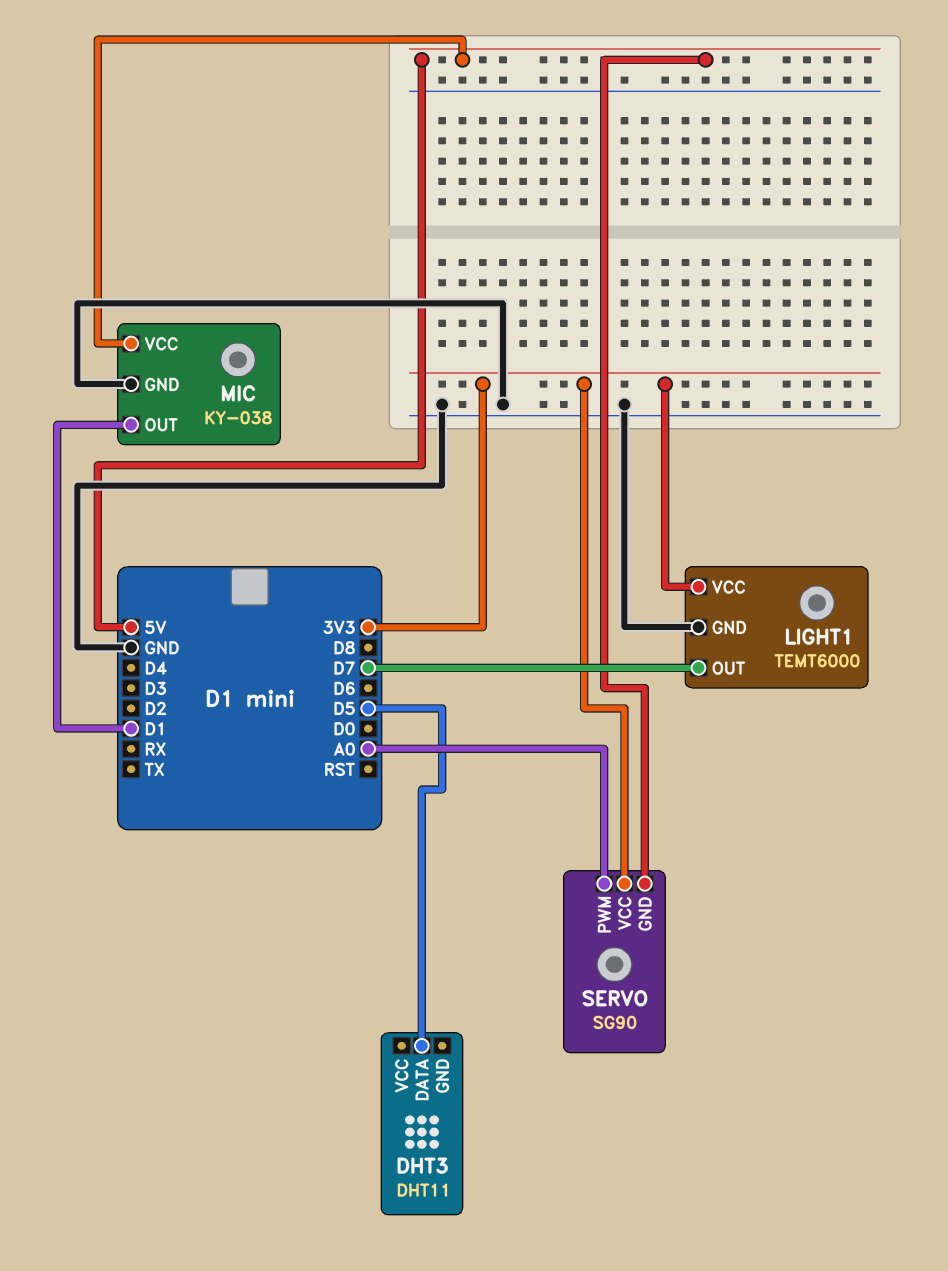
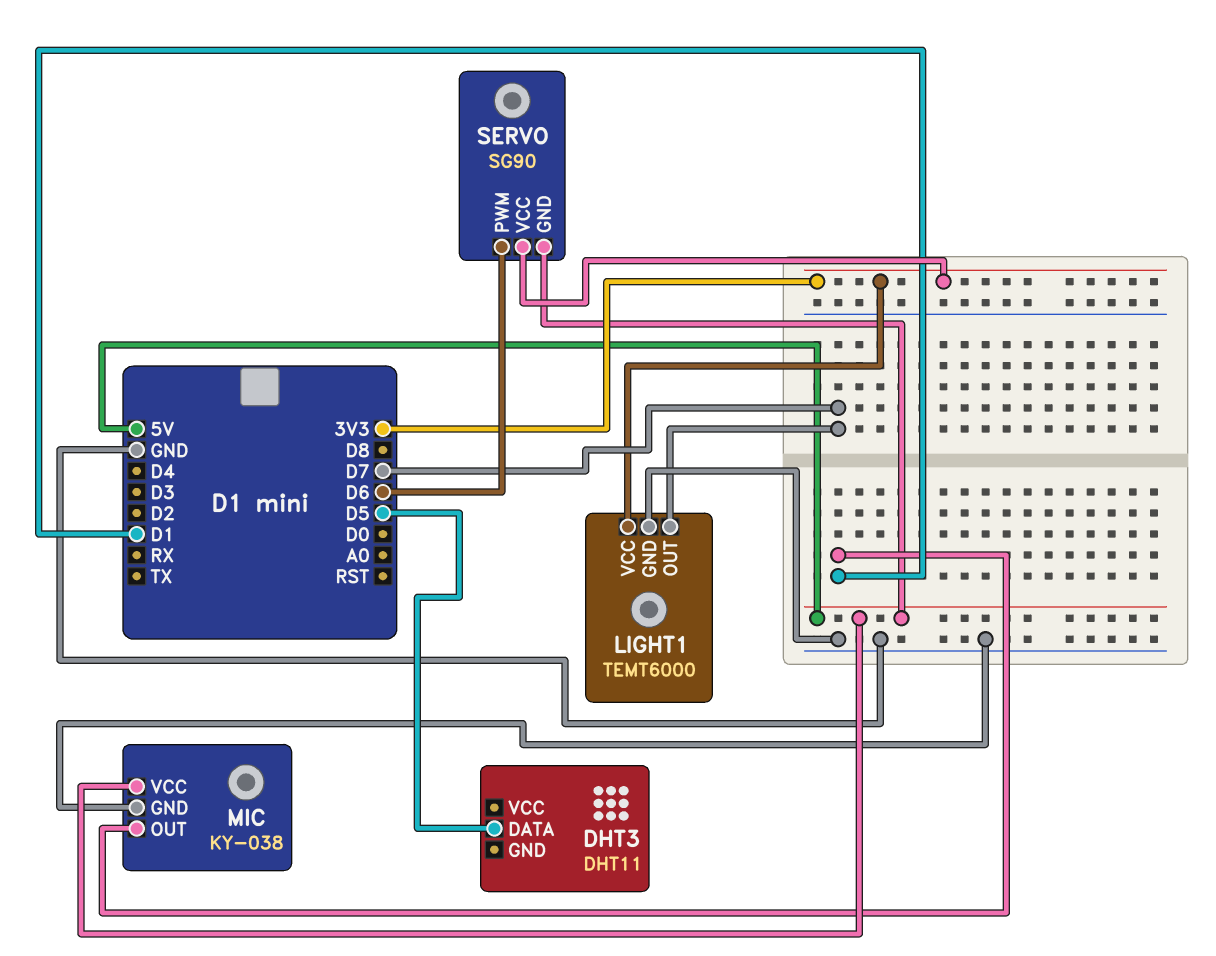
SERVO pin PWM: A0 -> D6

